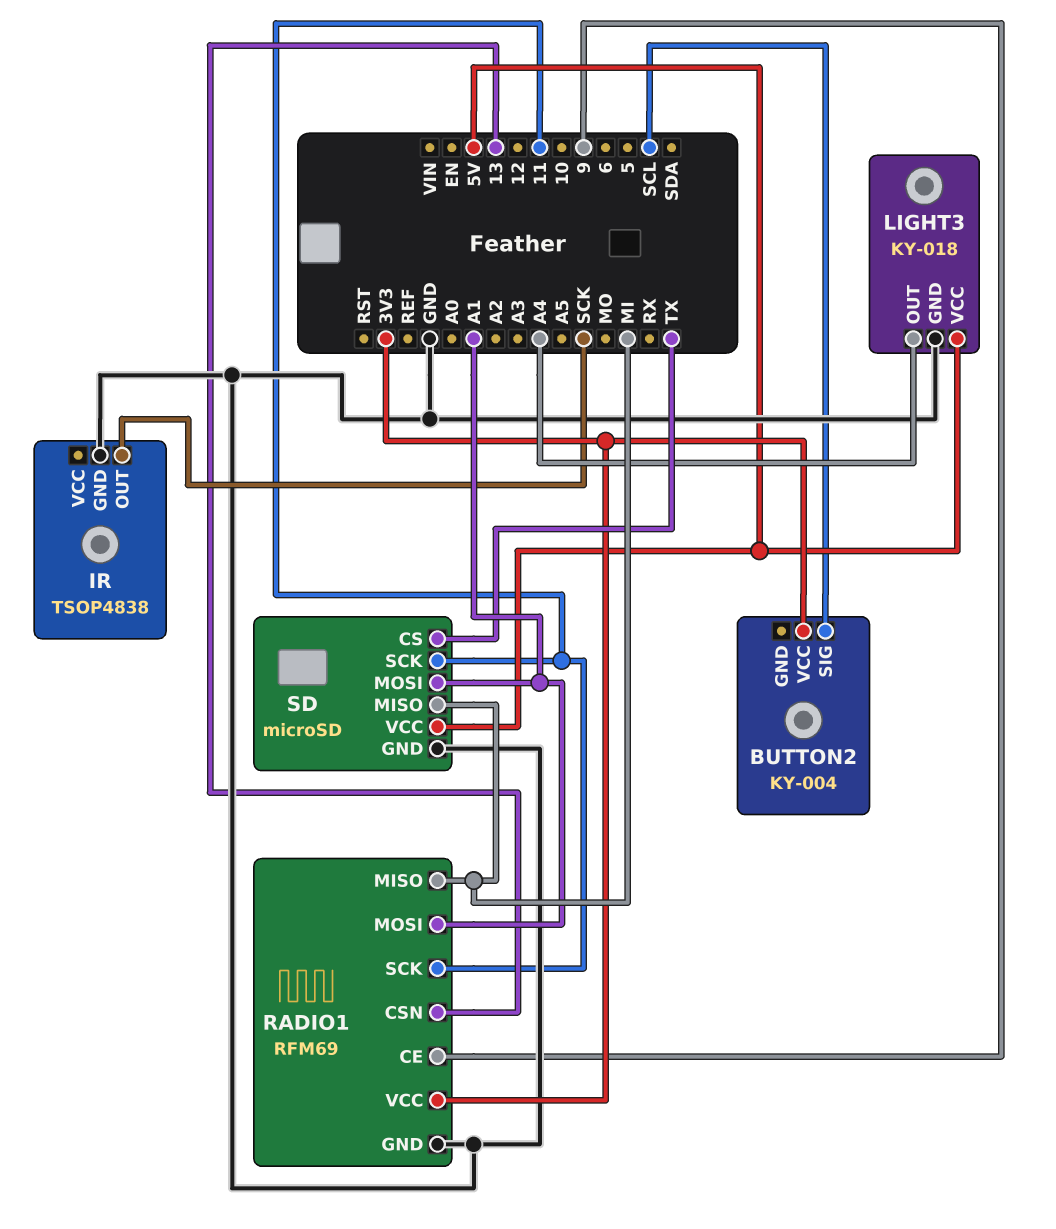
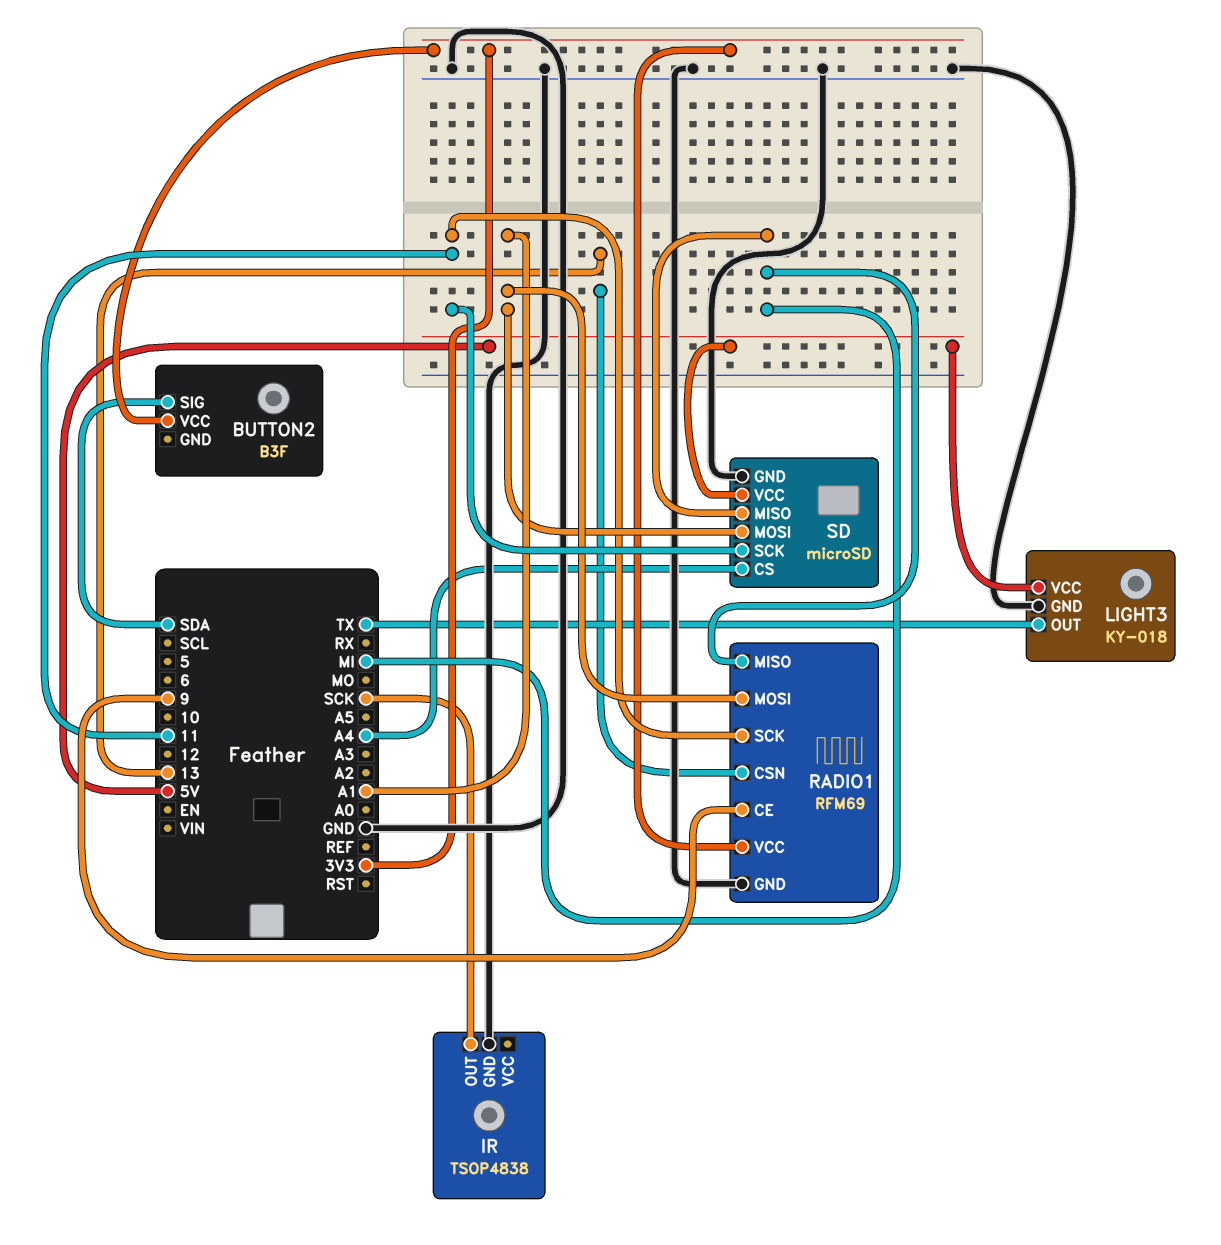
BUTTON2: KY-004 -> B3F
BUTTON2 pin SIG: SCL -> SDA
LIGHT3 pin OUT: A4 -> TX
SD pin CS: TX -> A4

